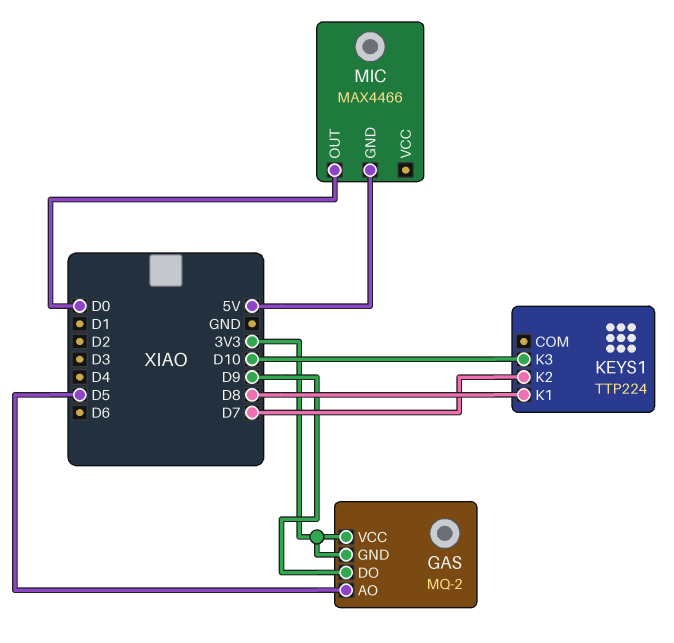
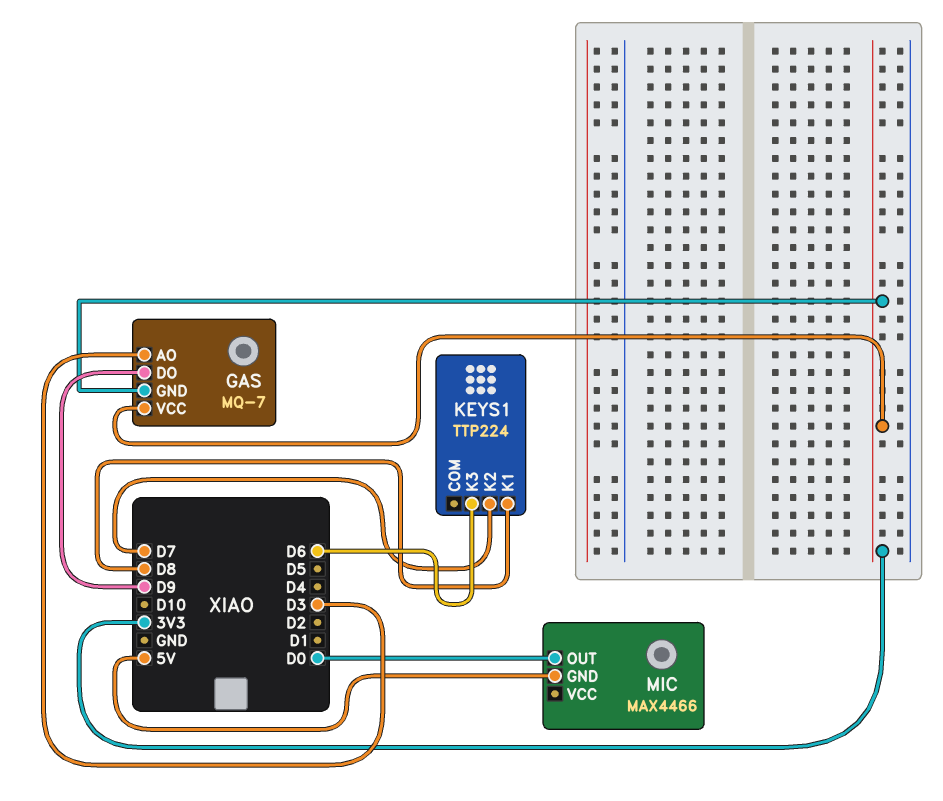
GAS: MQ-2 -> MQ-7
GAS pin AO: D5 -> D3
KEYS1 pin K3: D10 -> D6

